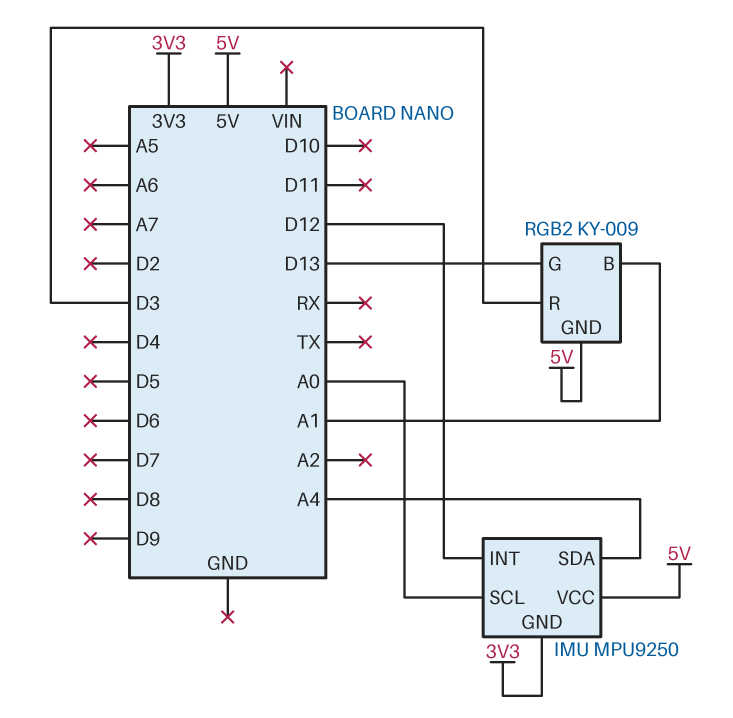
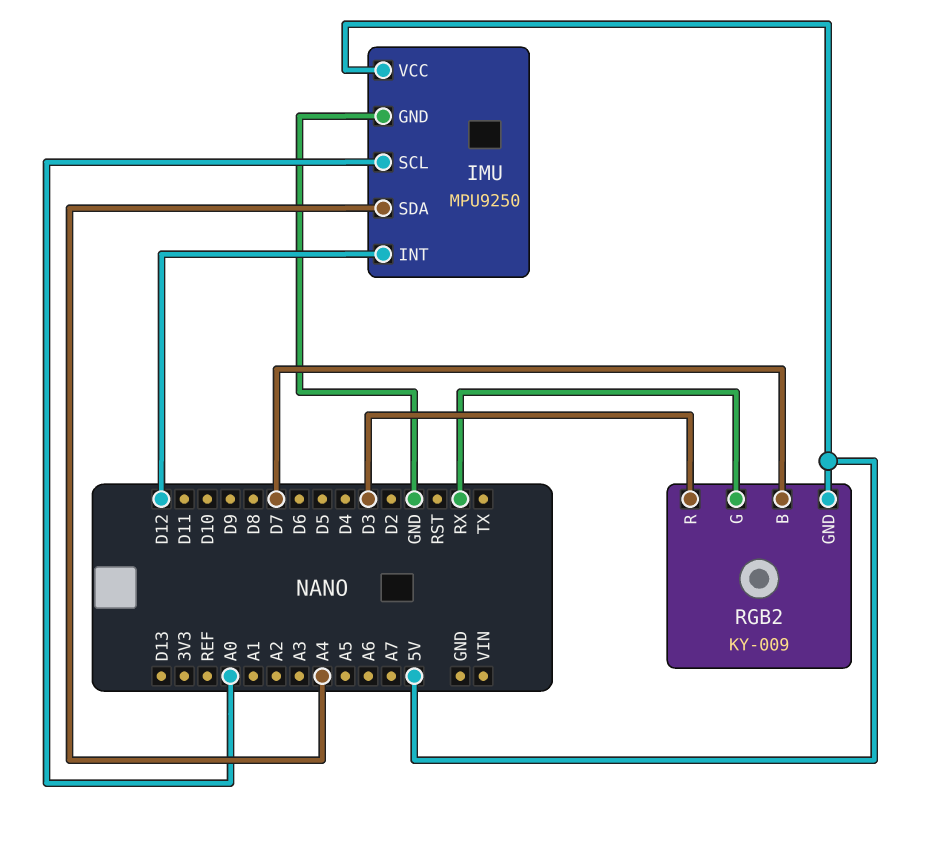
IMU pin GND: 3V3 -> GND
RGB2 pin B: A1 -> D7
RGB2 pin G: D13 -> RX

